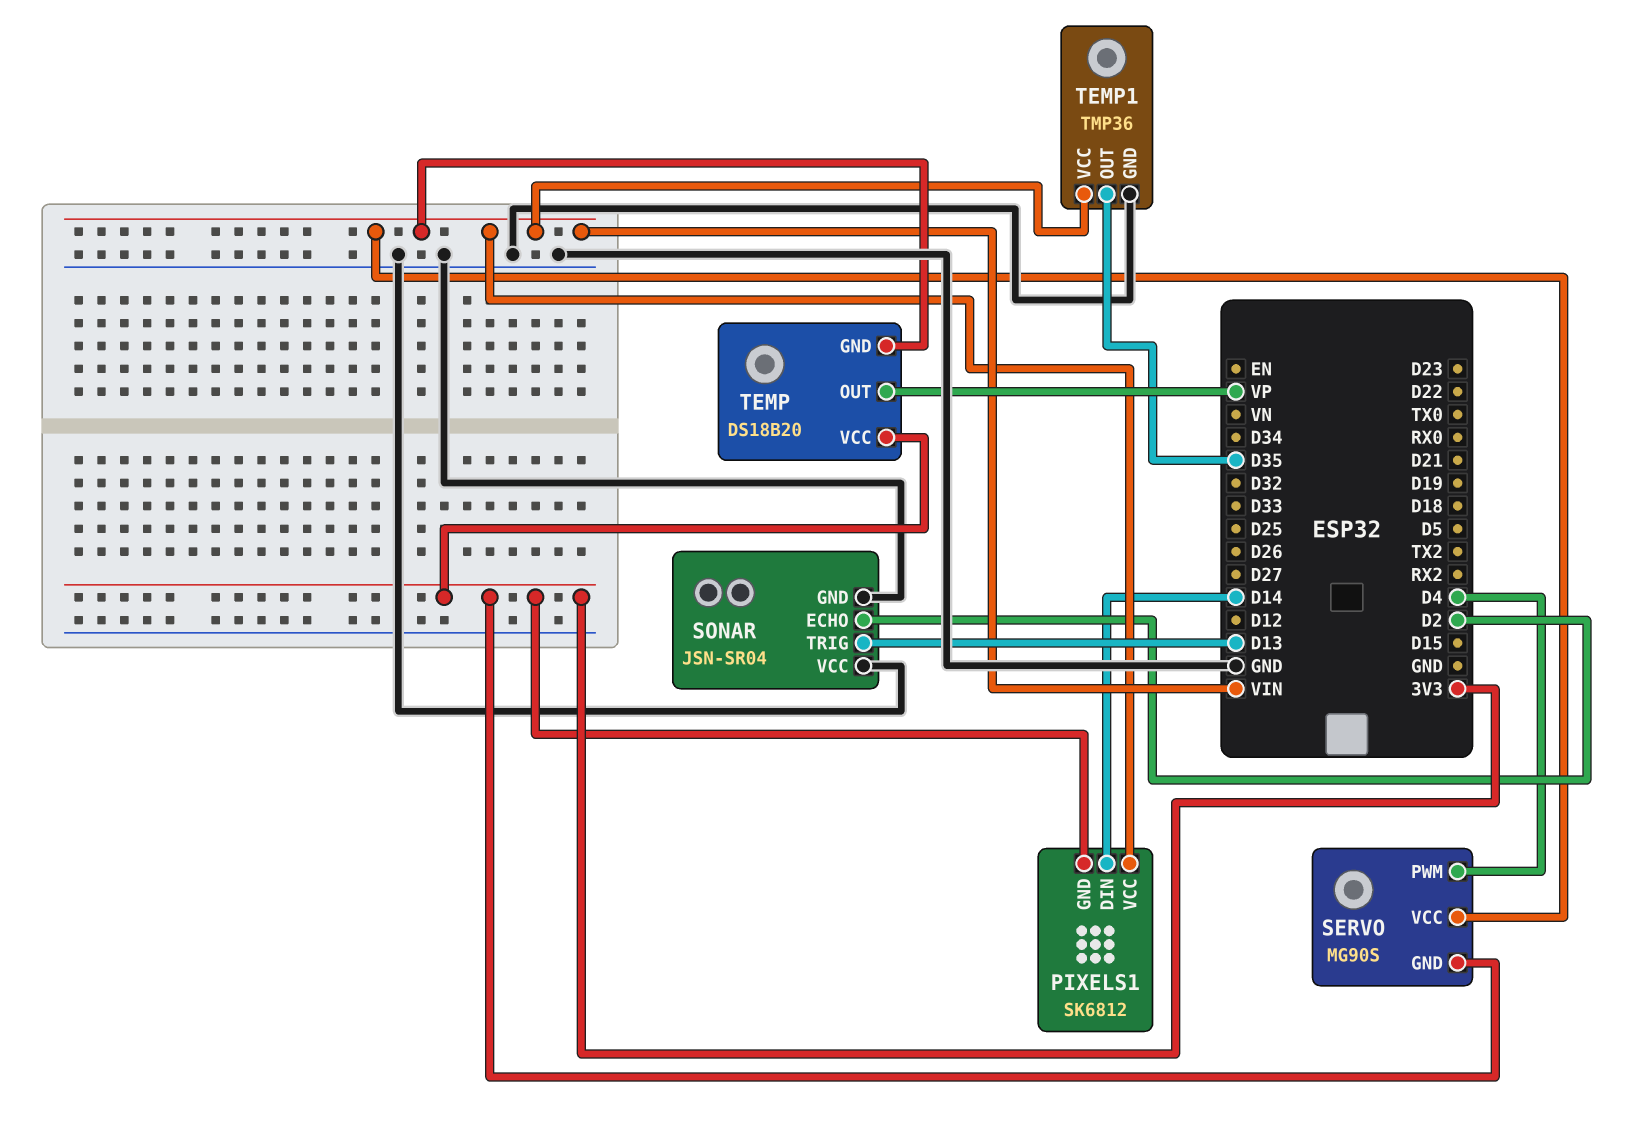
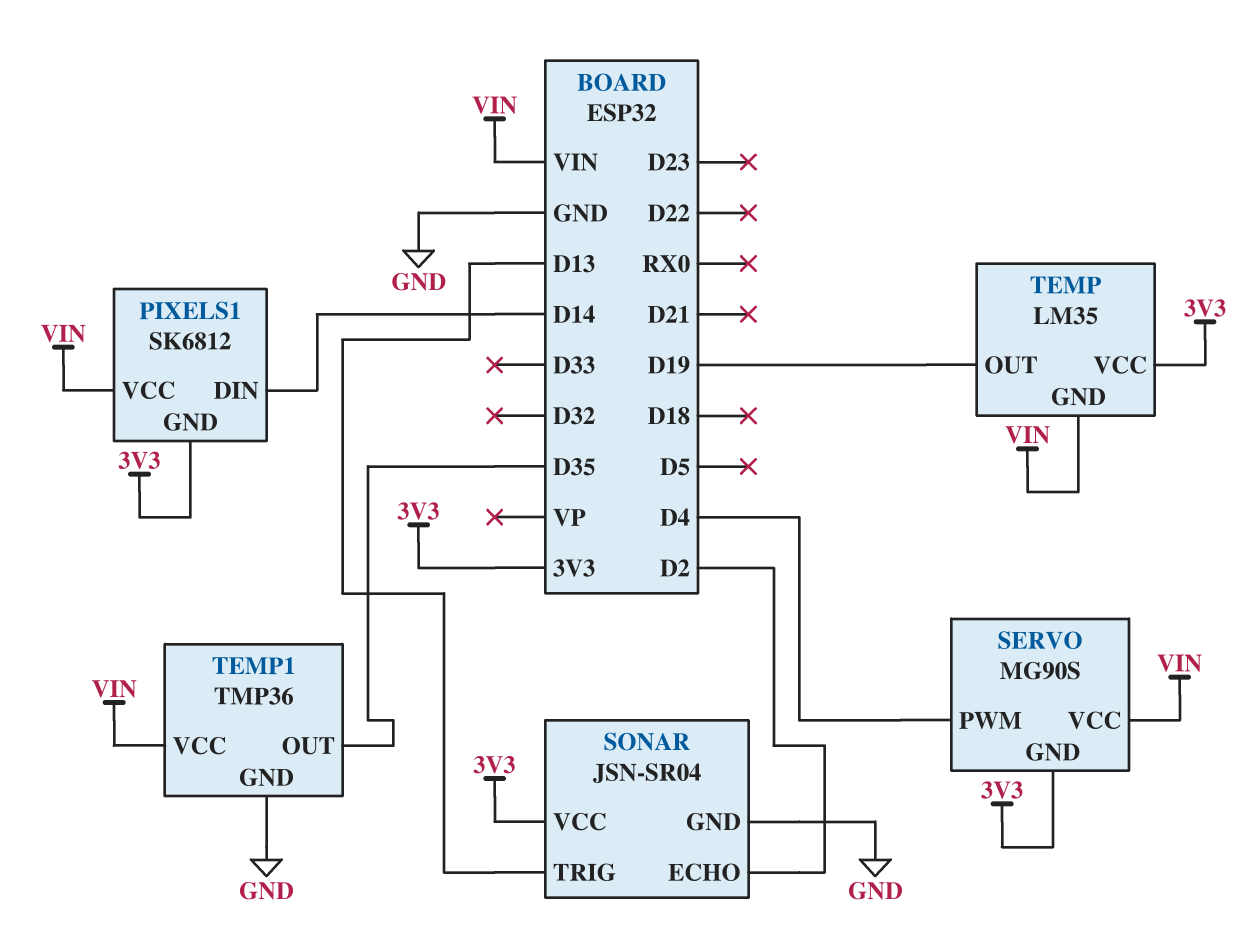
SONAR pin VCC: GND -> 3V3
TEMP: DS18B20 -> LM35
TEMP pin OUT: VP -> D19

